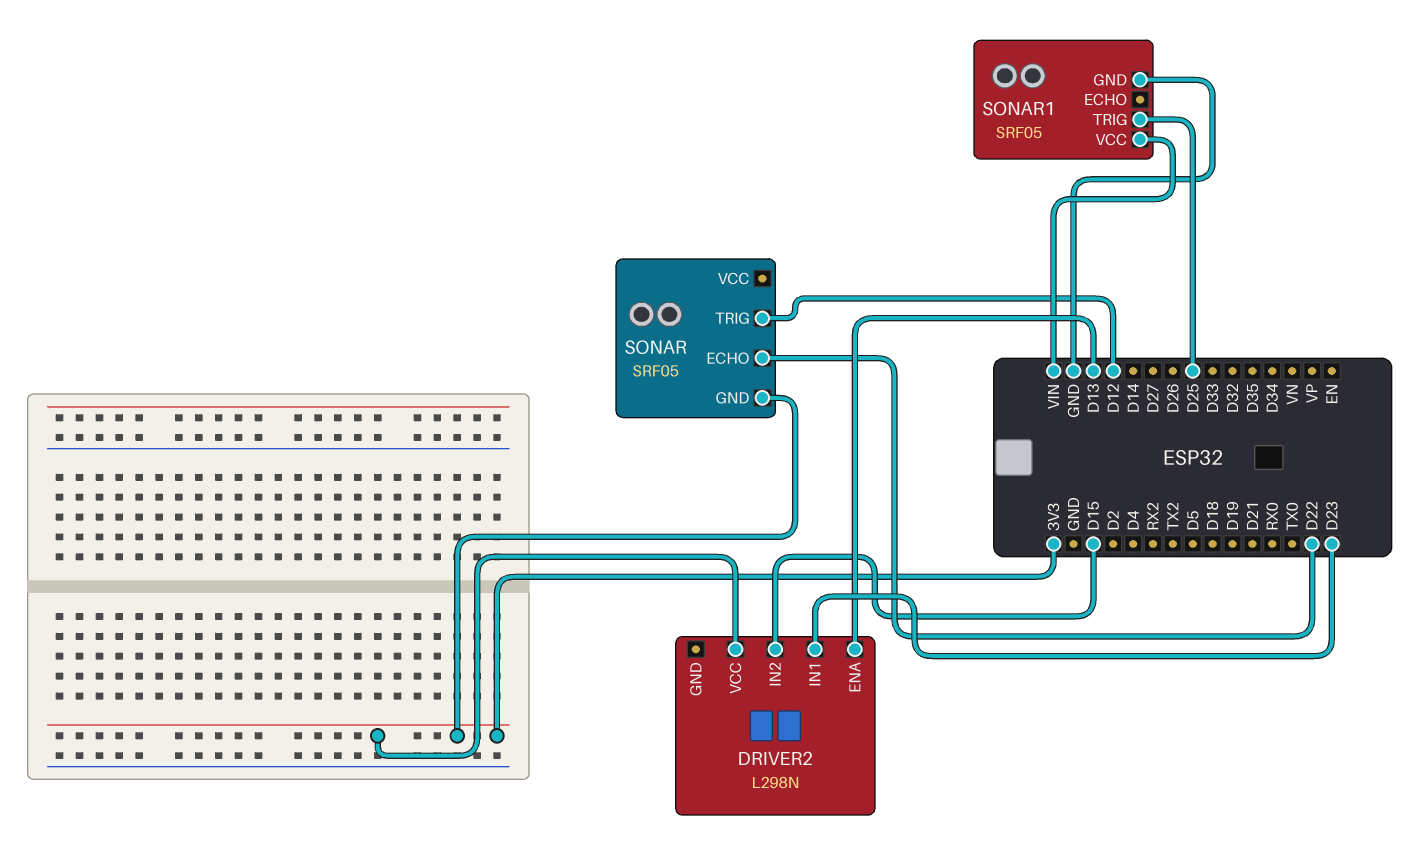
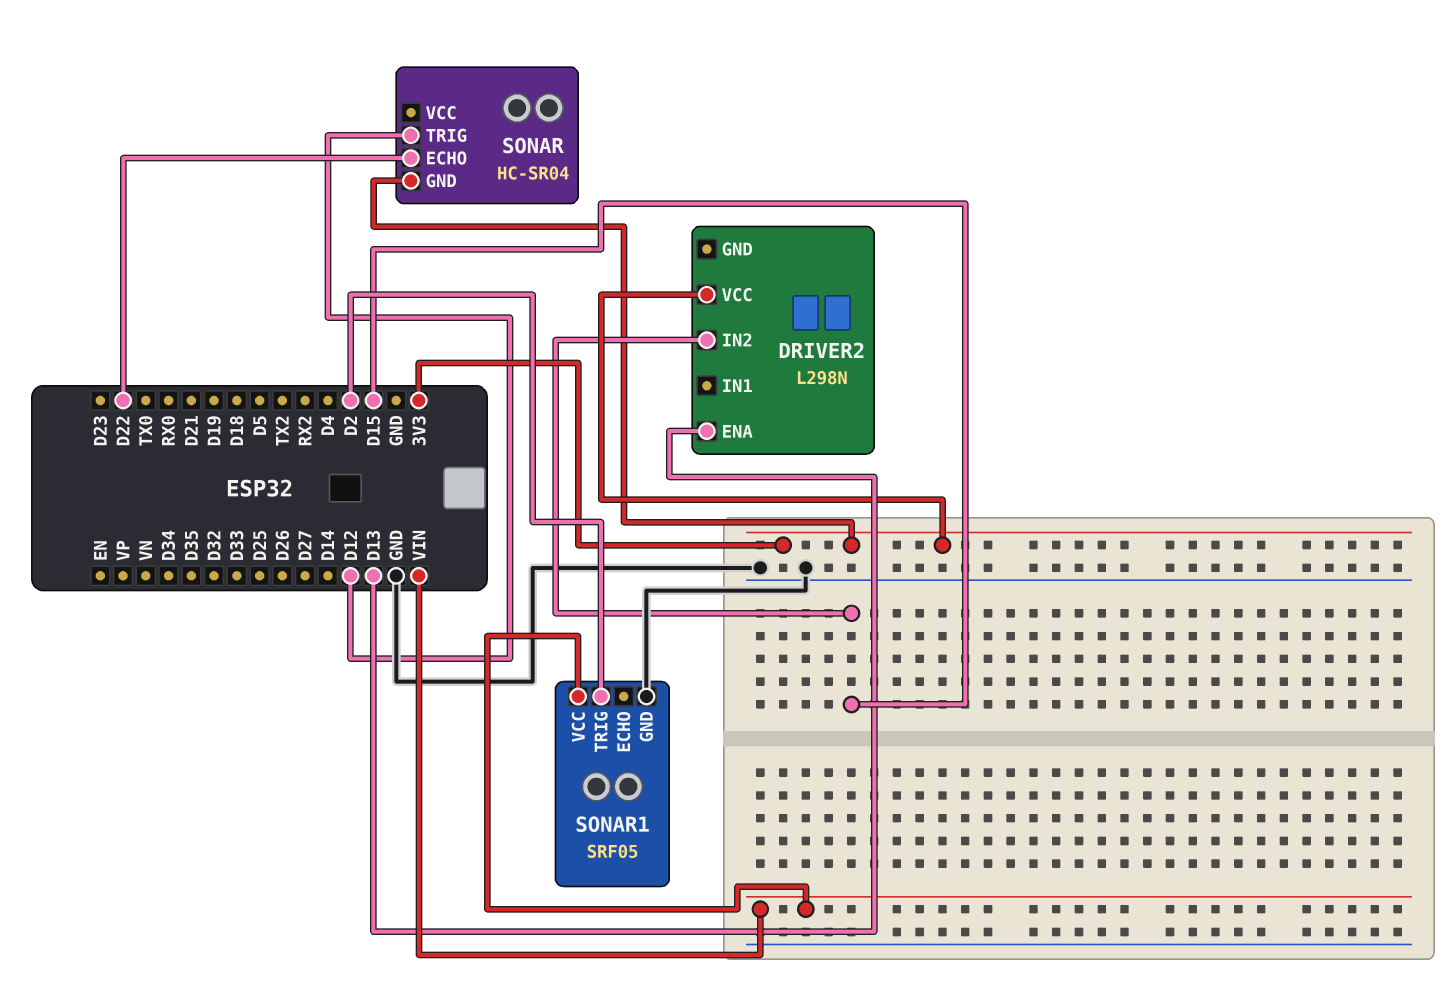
DRIVER2 pin IN1: D23 -> none
SONAR: SRF05 -> HC-SR04
SONAR1 pin TRIG: D25 -> D2

